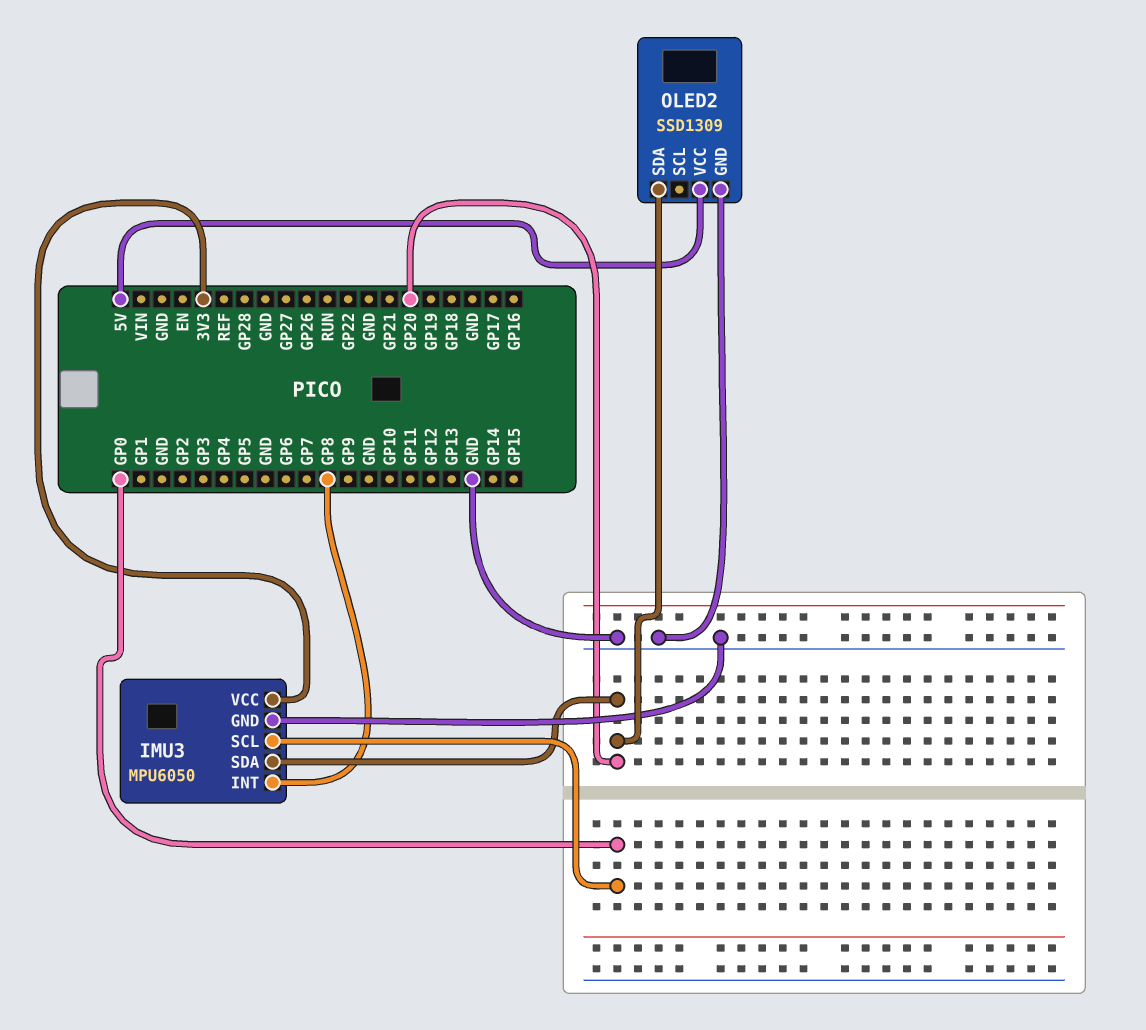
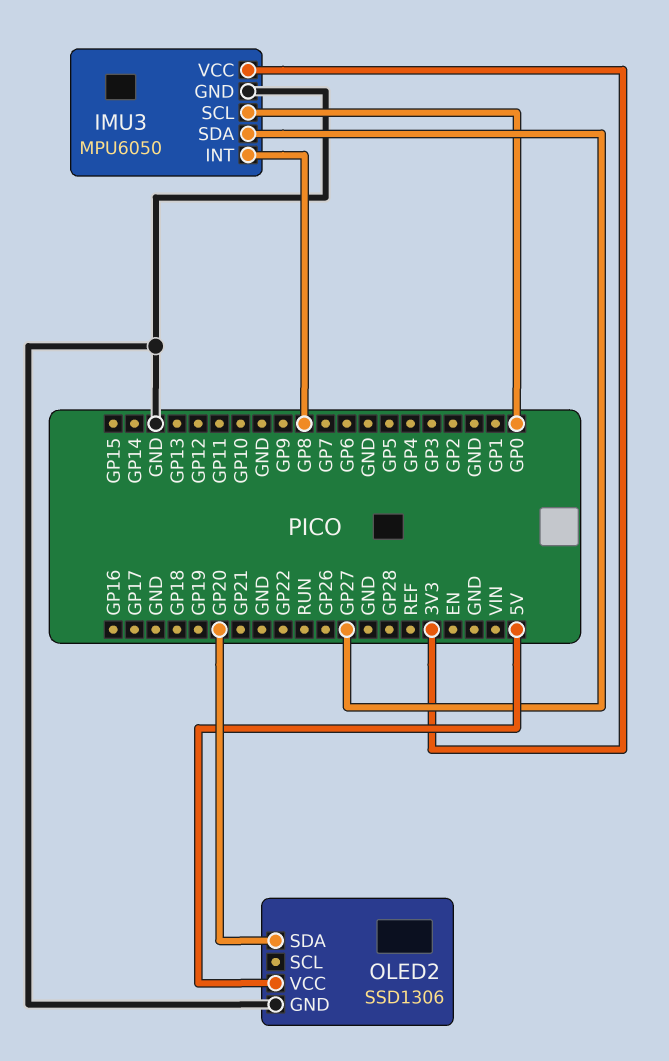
IMU3 pin SDA: GP20 -> GP27
OLED2: SSD1309 -> SSD1306

